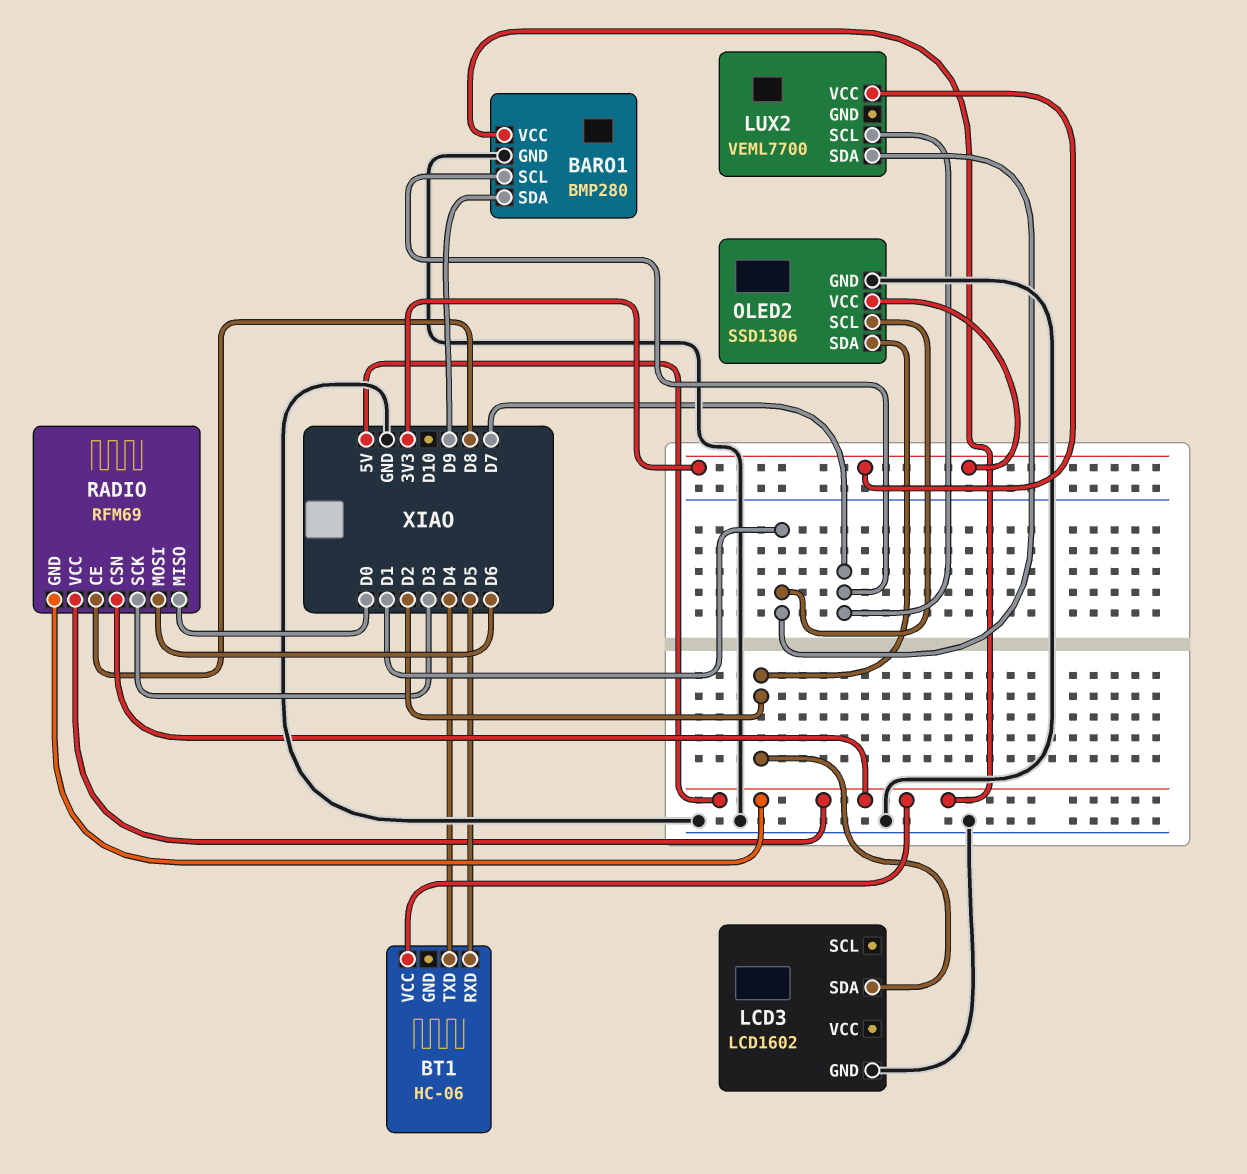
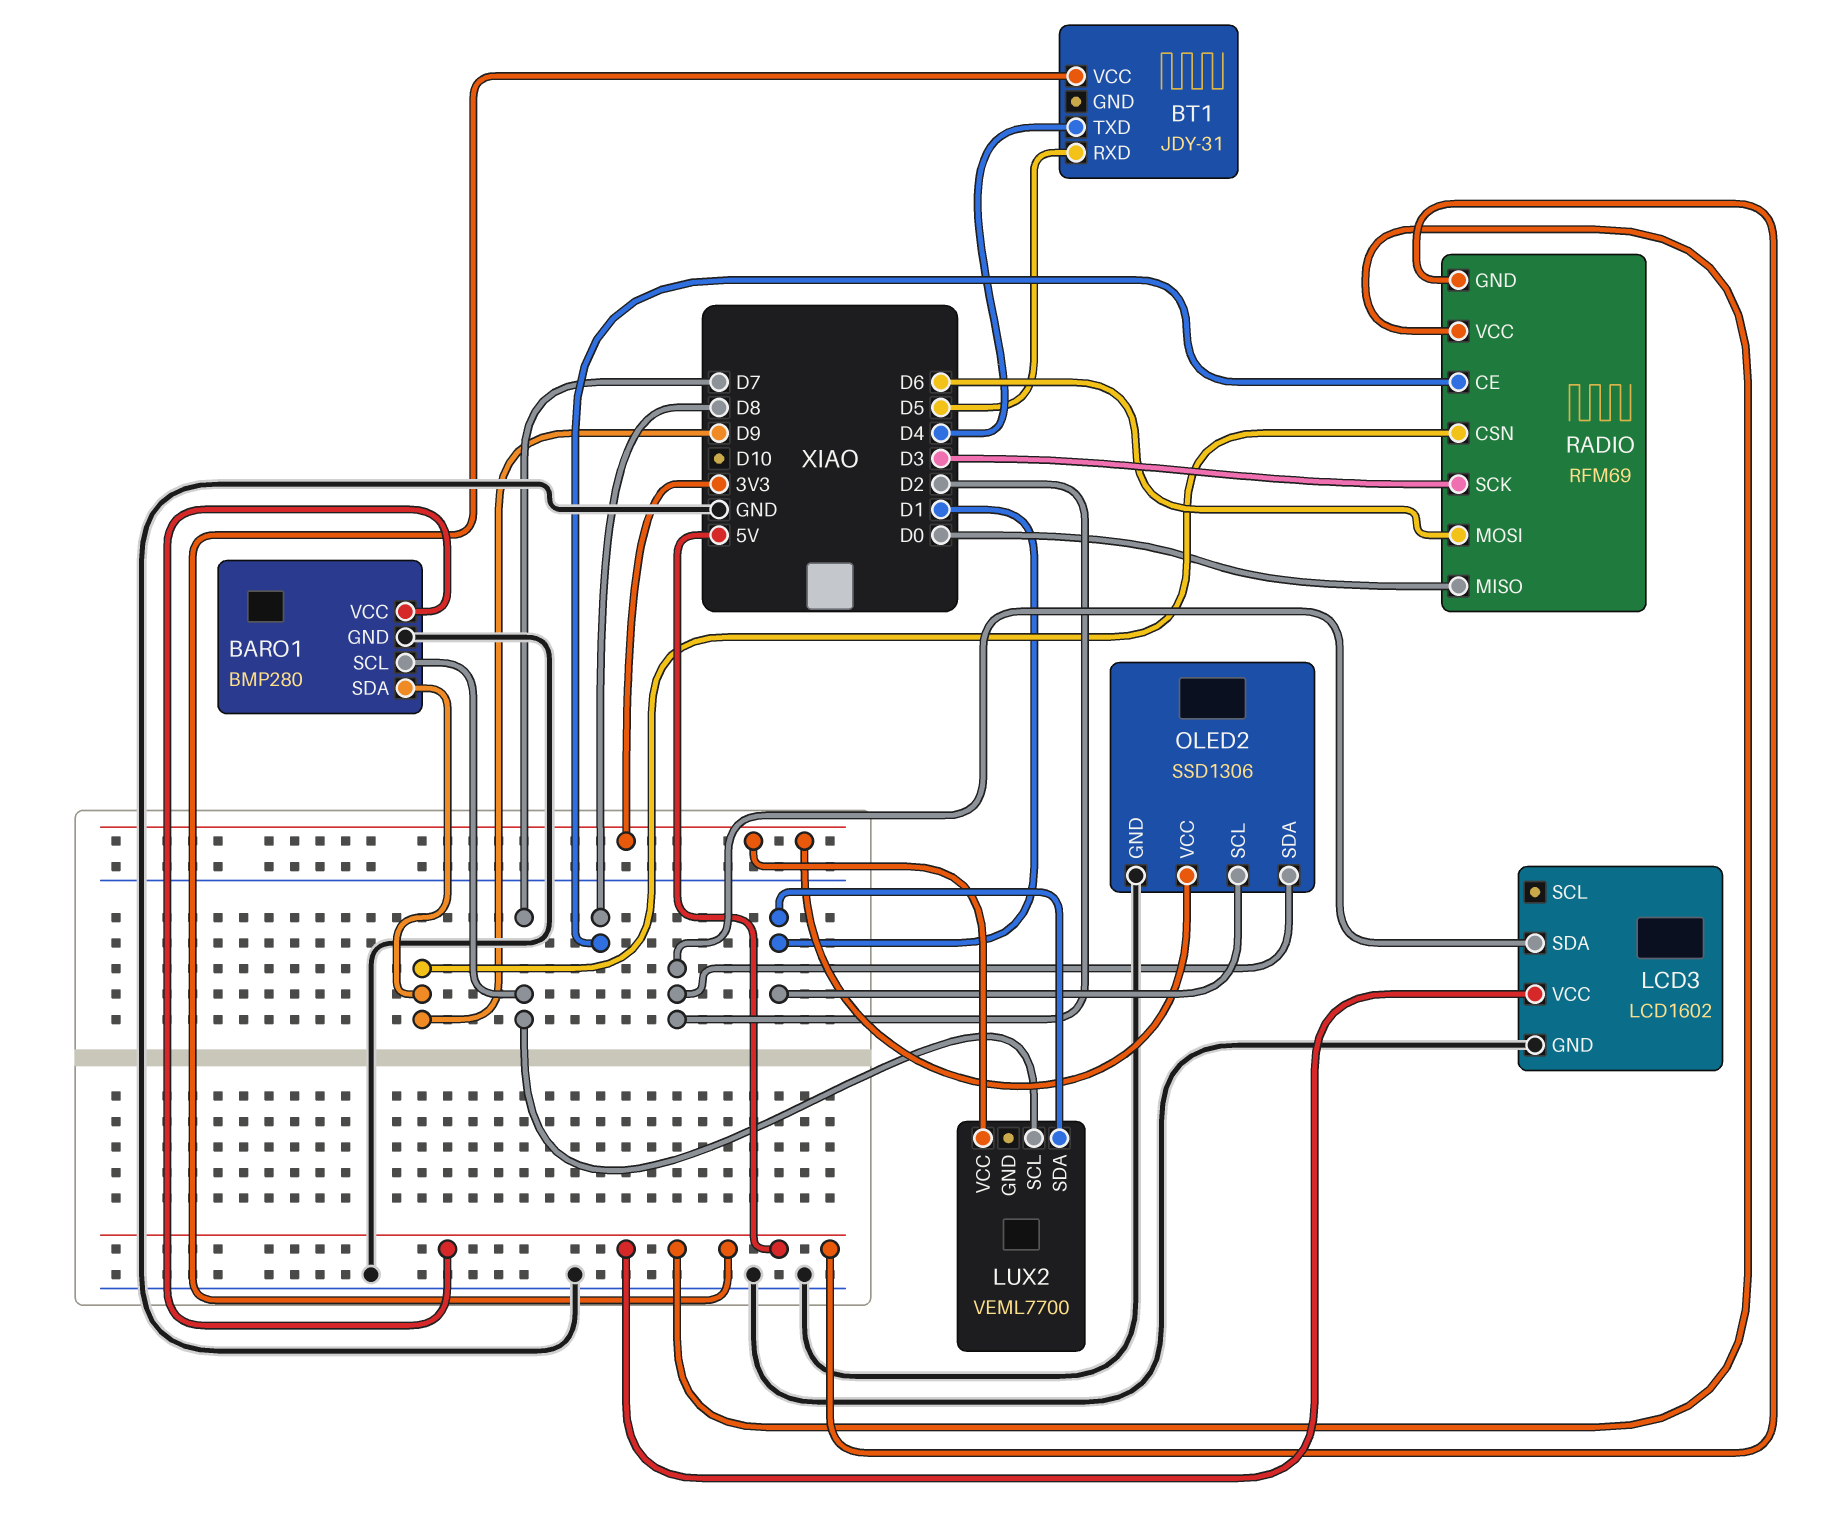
BT1: HC-06 -> JDY-31
LCD3 pin VCC: none -> 5V
RADIO pin CSN: 5V -> D9

